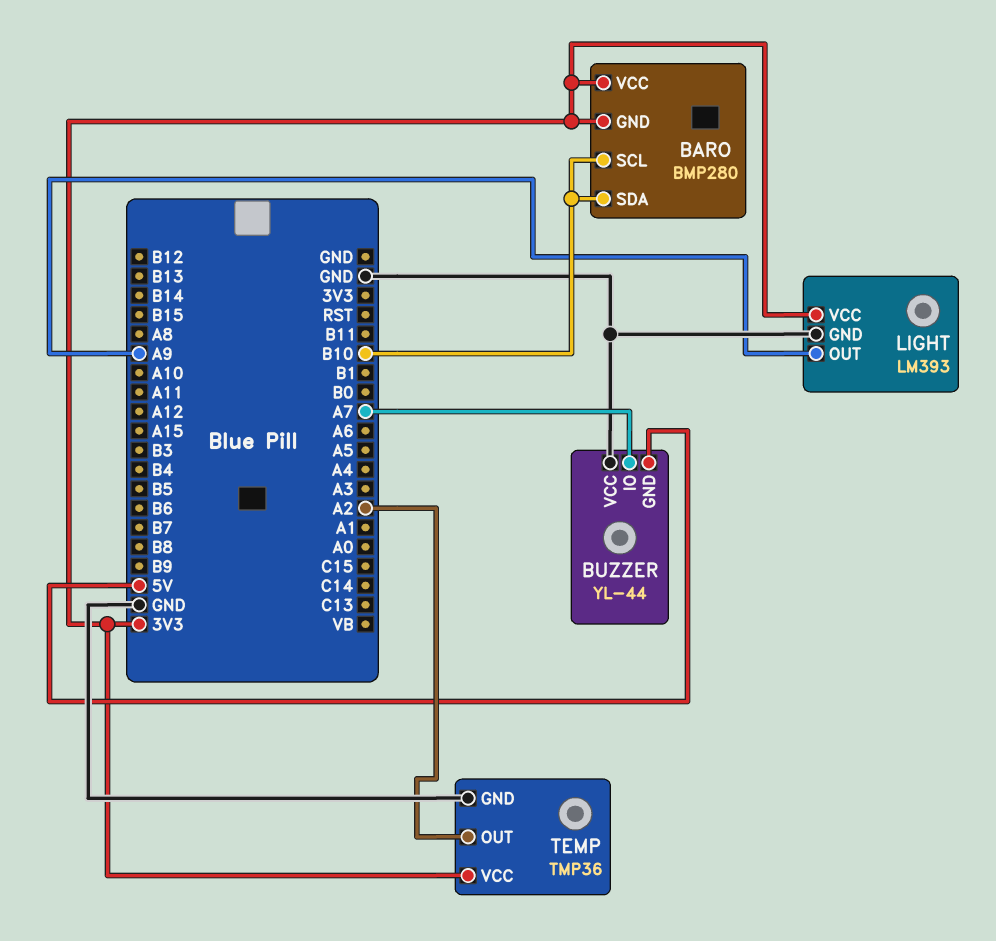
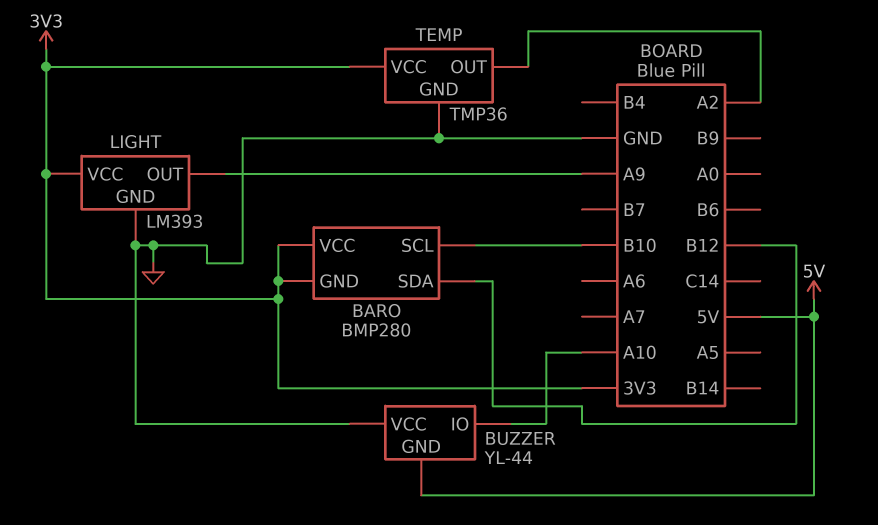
BARO pin SDA: B10 -> B12
BUZZER pin IO: A7 -> A10

